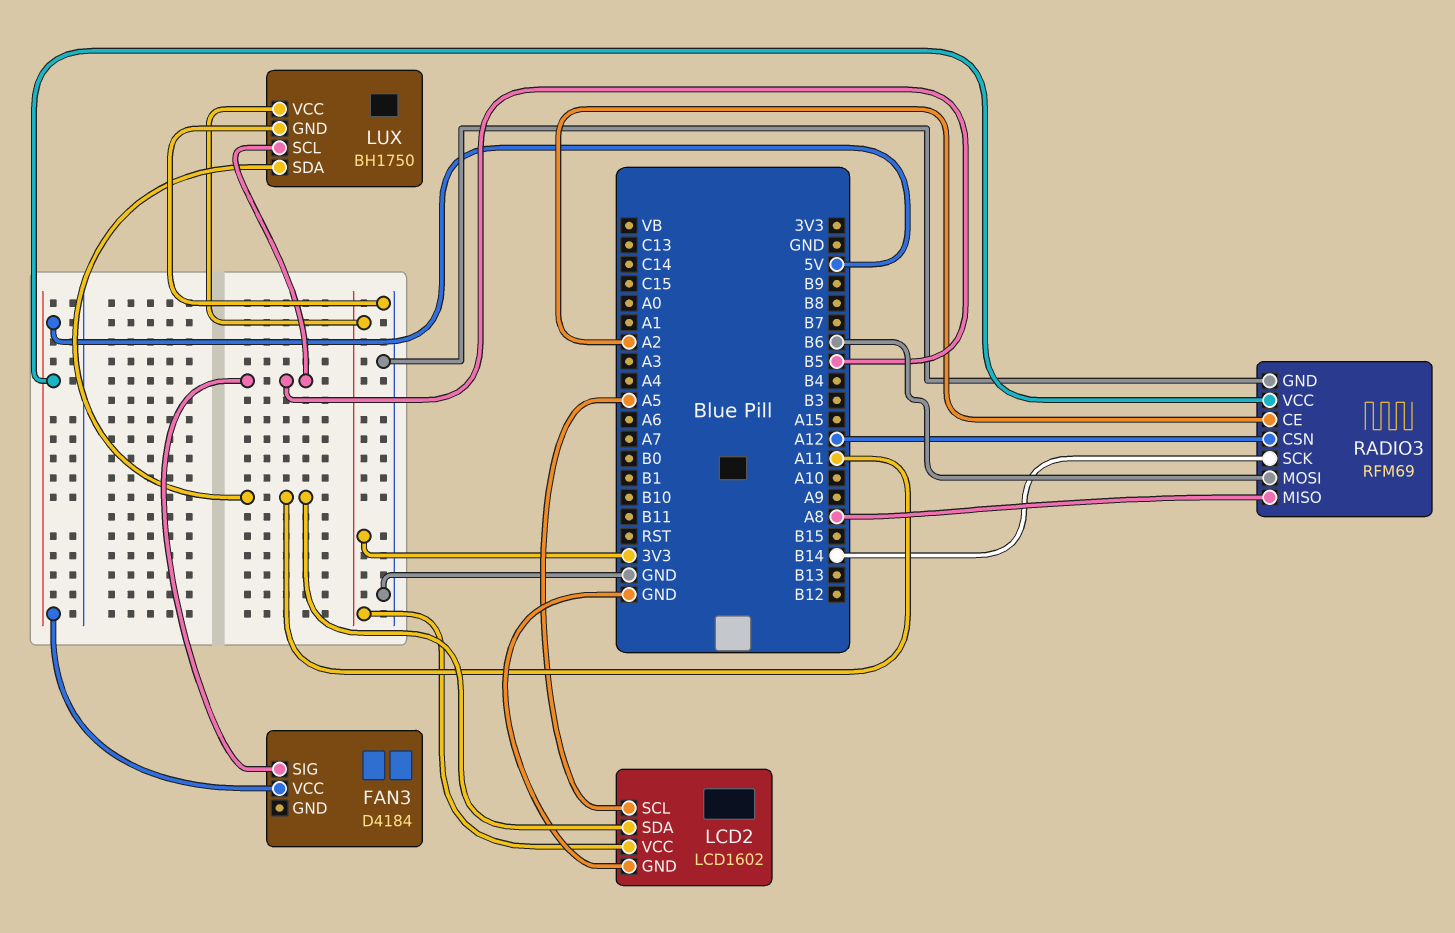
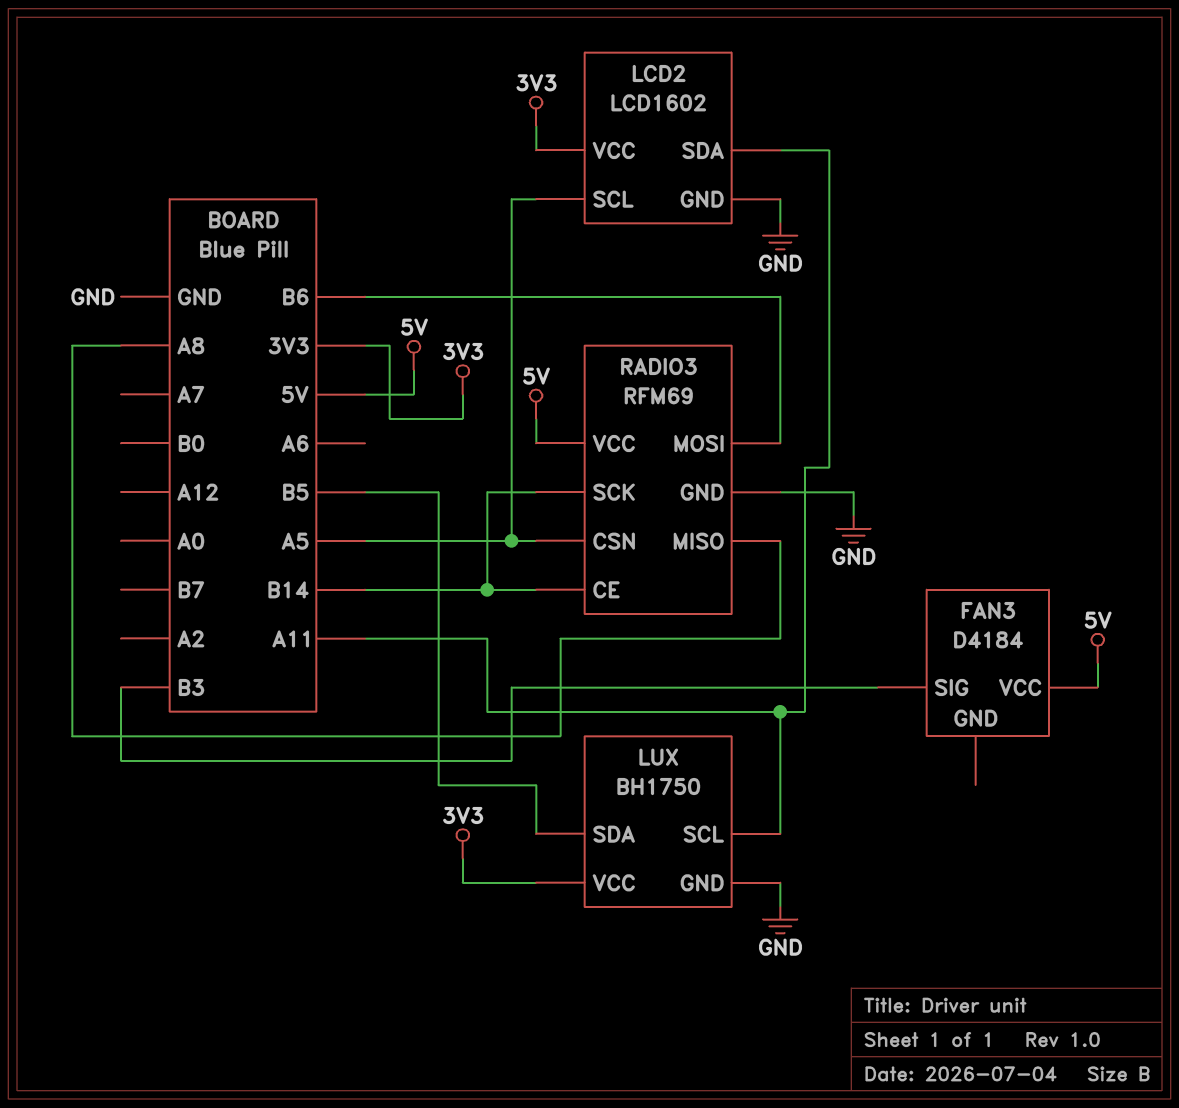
FAN3 pin SIG: B5 -> B3
LUX pin SCL: B5 -> A11
LUX pin SDA: A11 -> B5
RADIO3 pin CE: A2 -> B14
RADIO3 pin CSN: A12 -> A5

